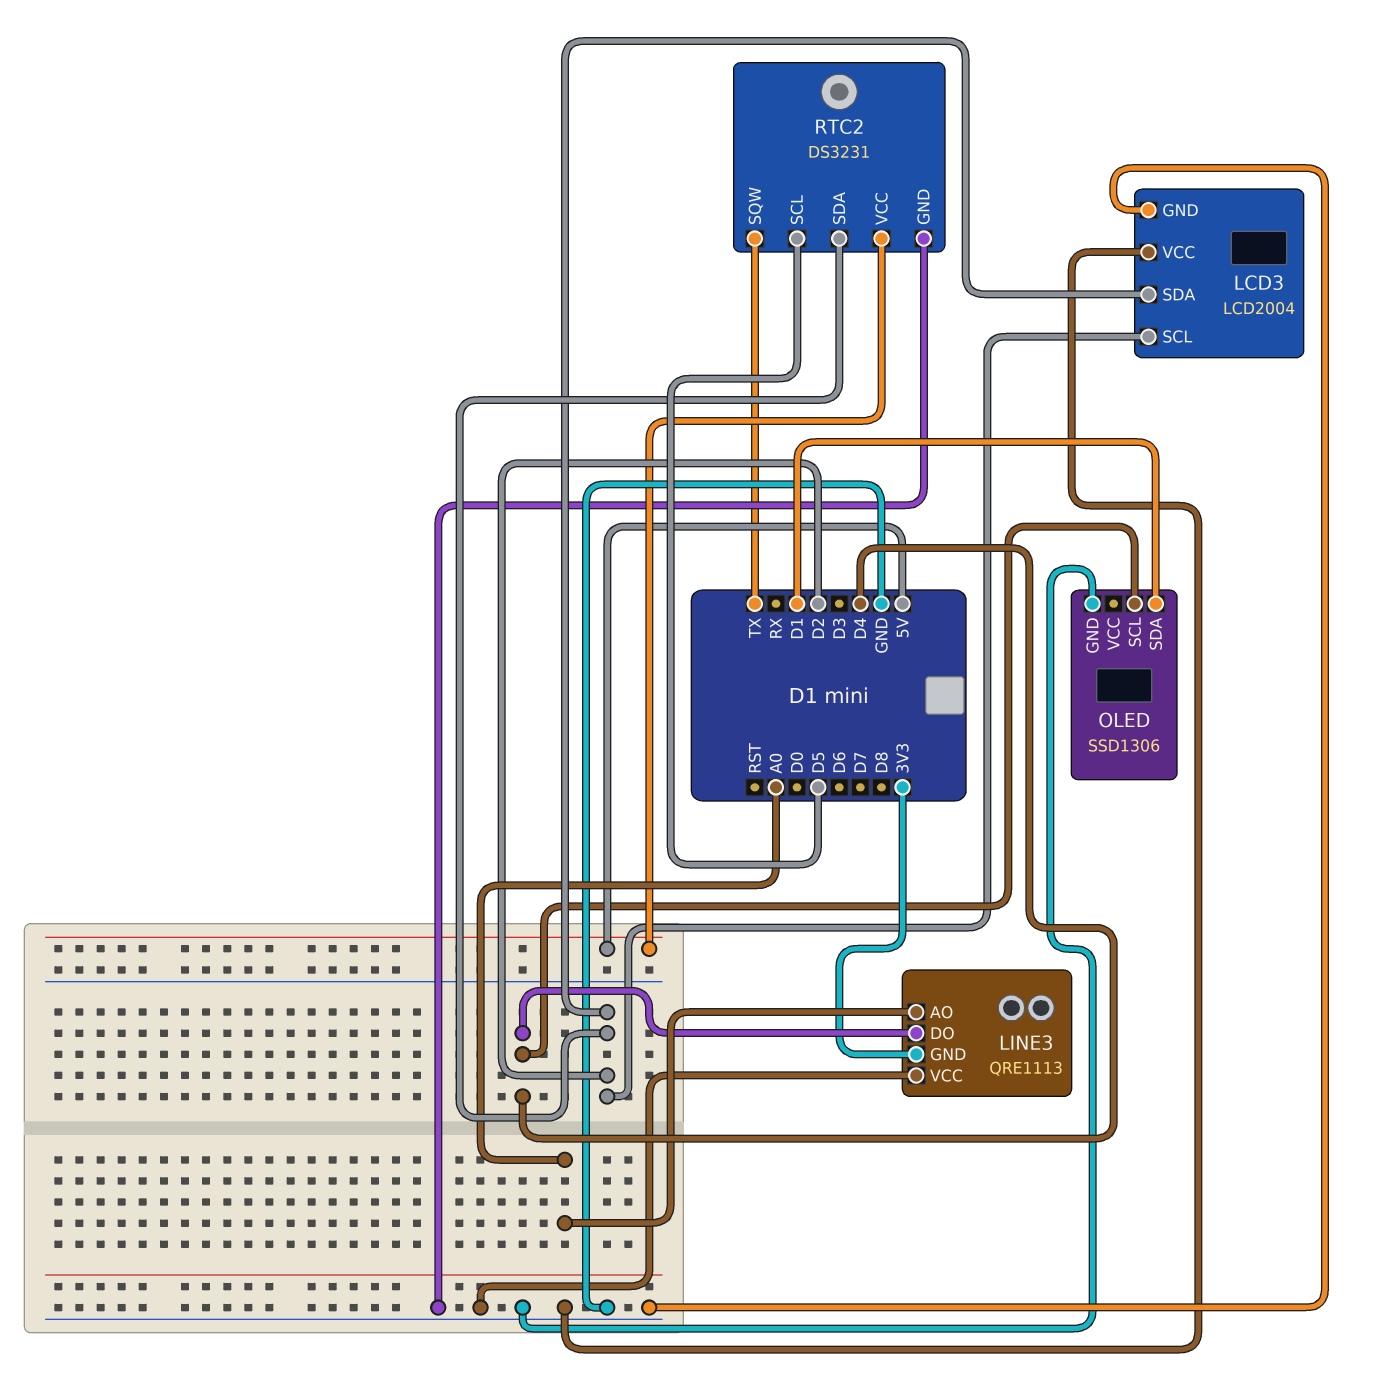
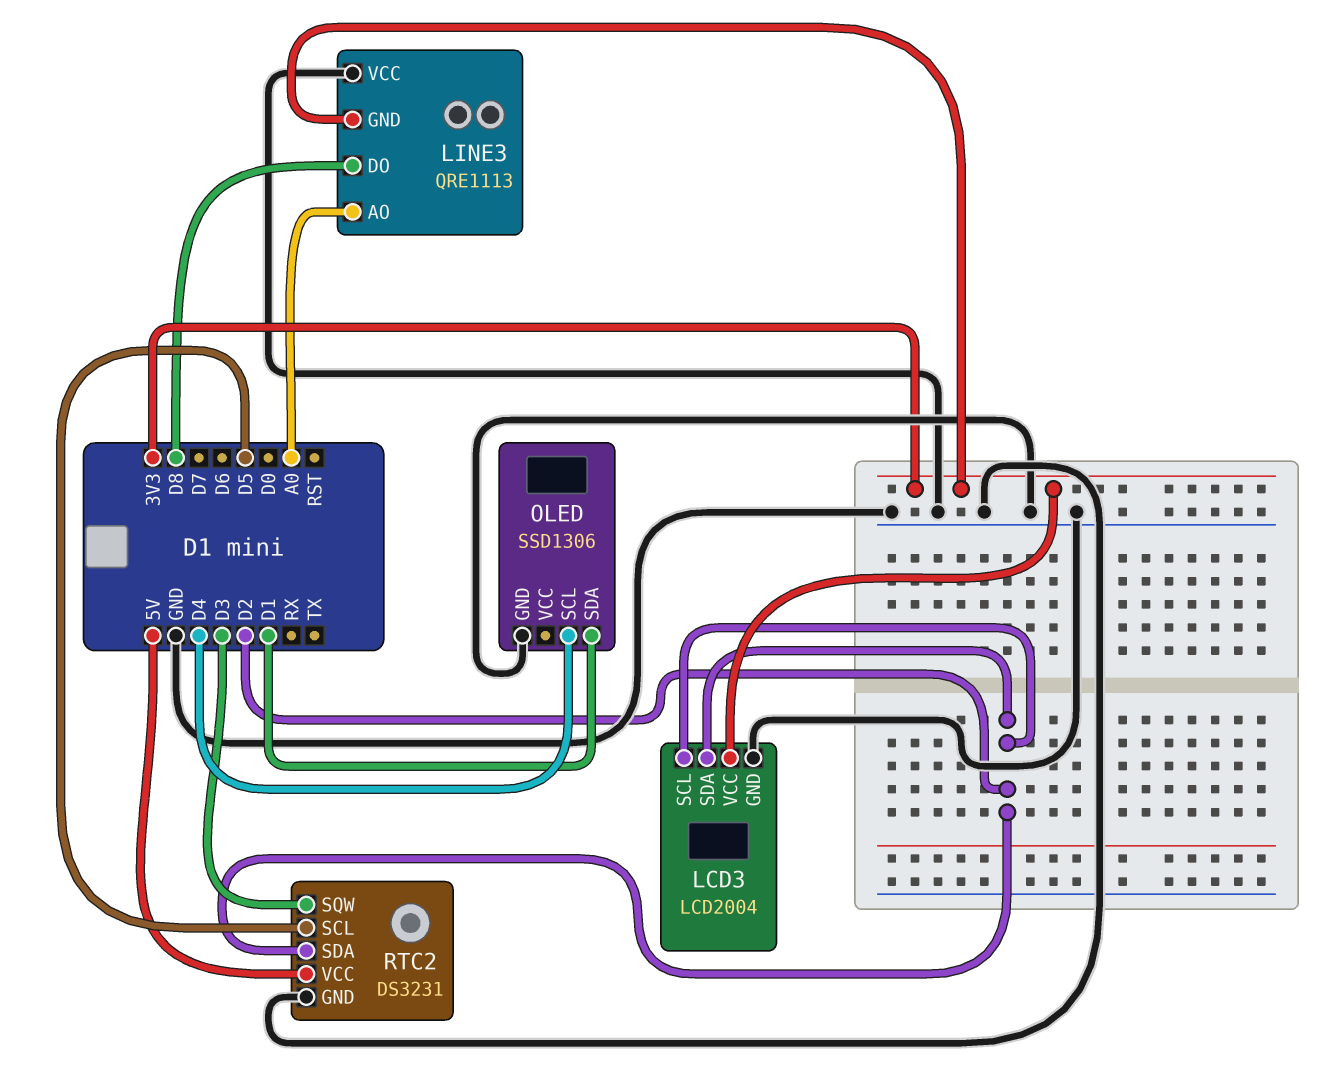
LCD3 pin VCC: GND -> 3V3
LINE3 pin DO: D4 -> D8
RTC2 pin SQW: TX -> D3

